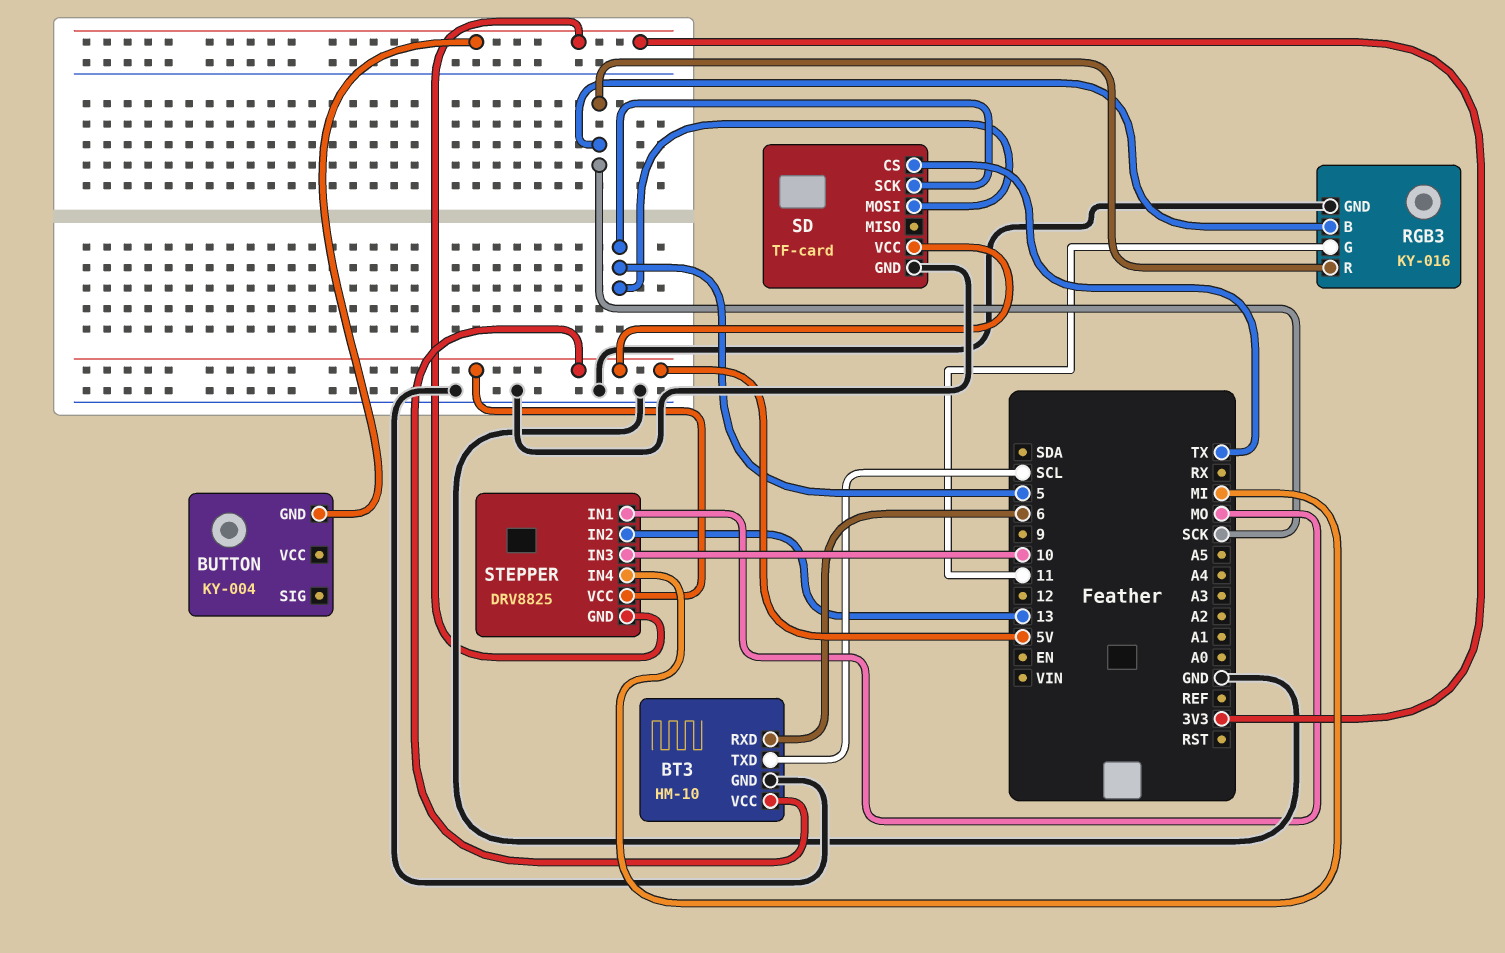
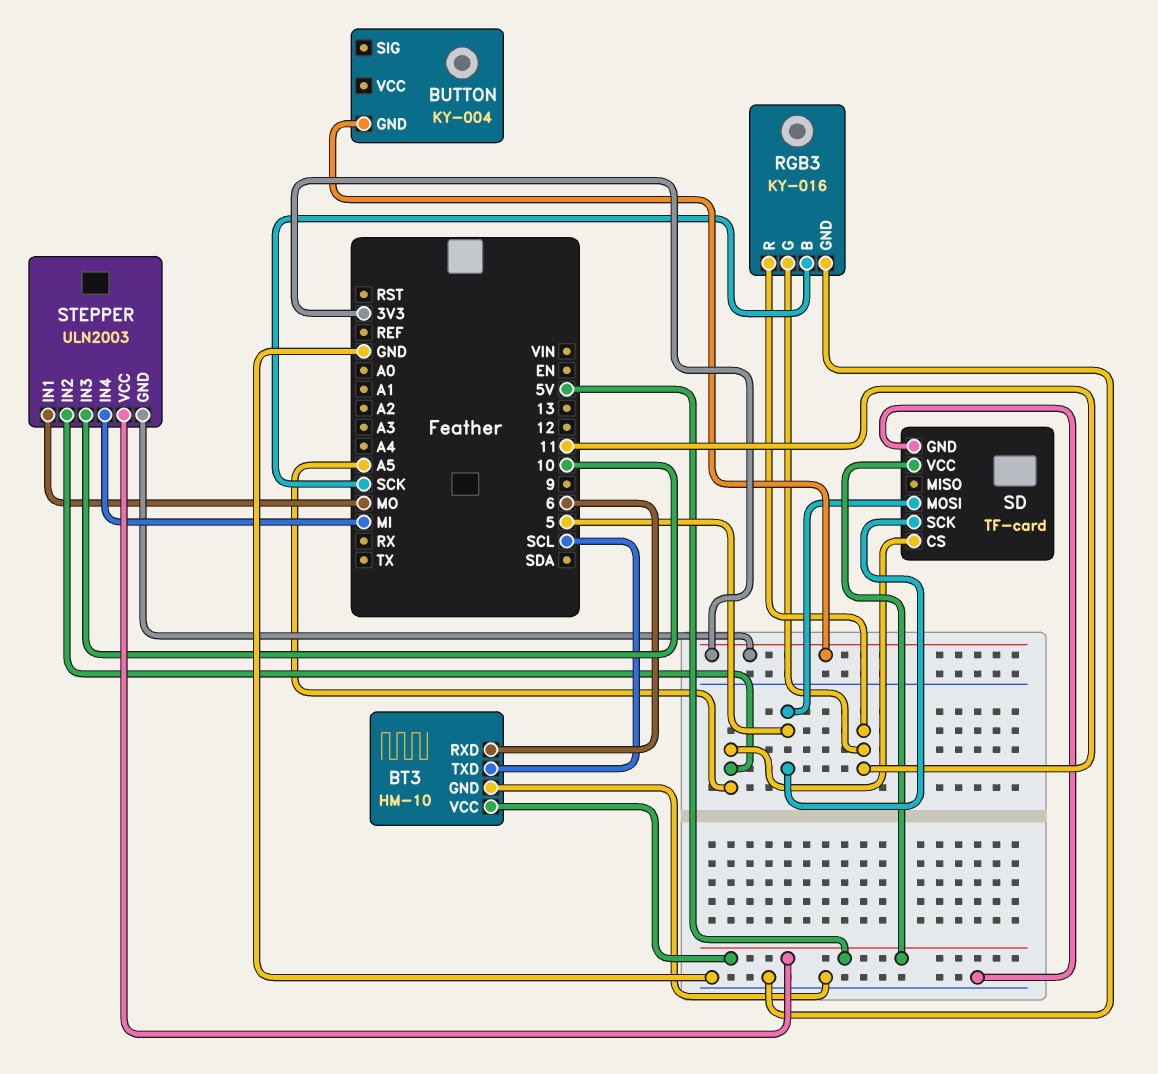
RGB3 pin R: SCK -> 11
SD pin CS: TX -> A5
STEPPER: DRV8825 -> ULN2003
STEPPER pin IN2: 13 -> A5

